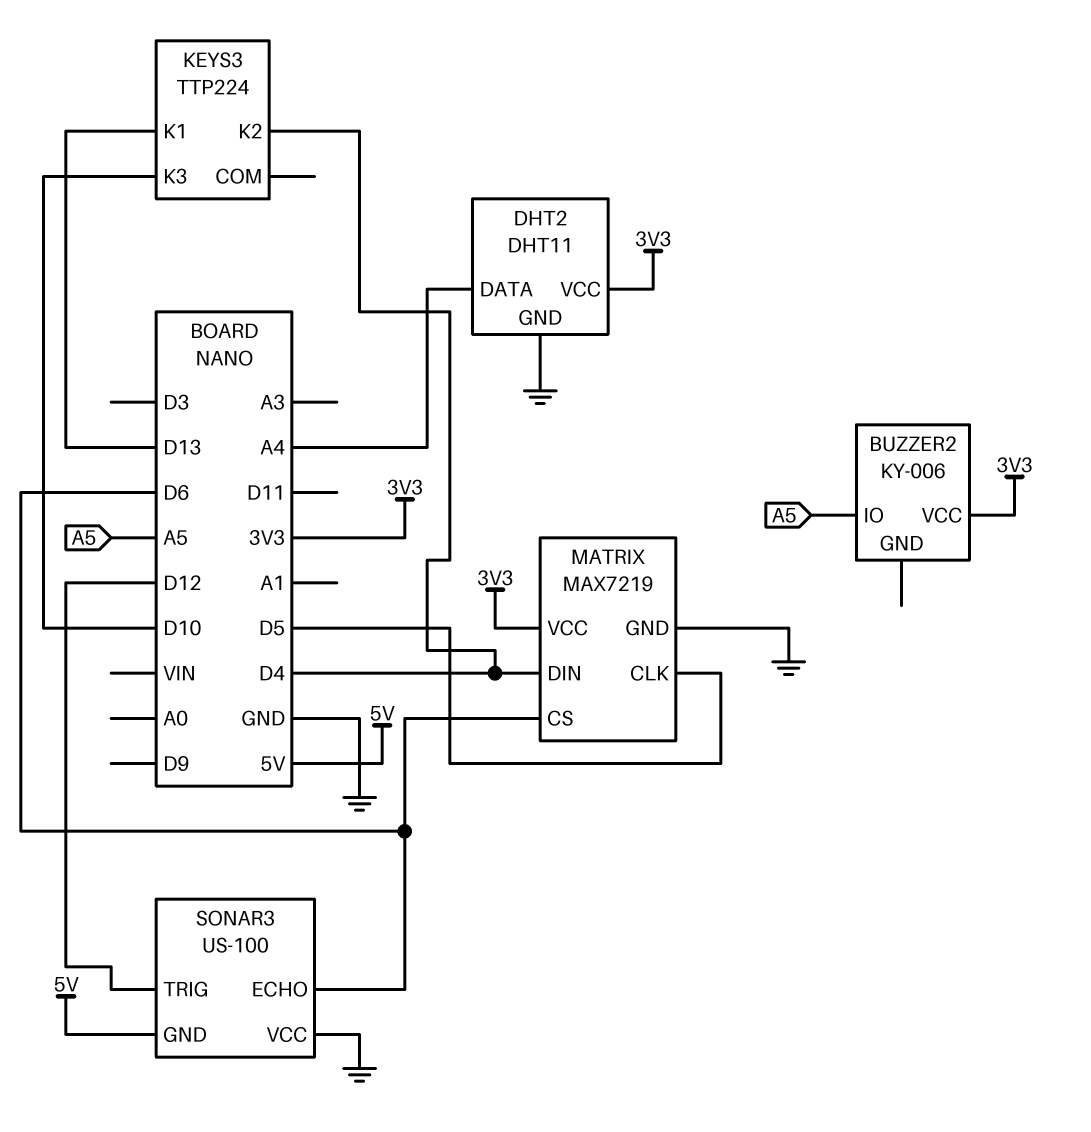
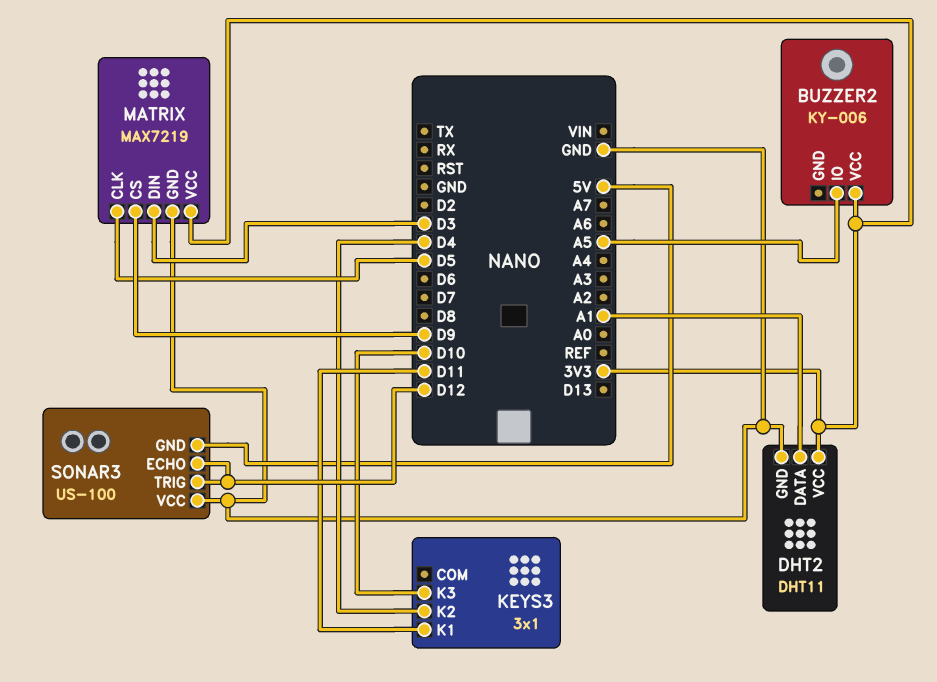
DHT2 pin DATA: A4 -> A1
KEYS3: TTP224 -> 3x1
KEYS3 pin K1: D13 -> D11
MATRIX pin CS: D6 -> D9
MATRIX pin DIN: D4 -> D3
SONAR3 pin ECHO: D6 -> D12

